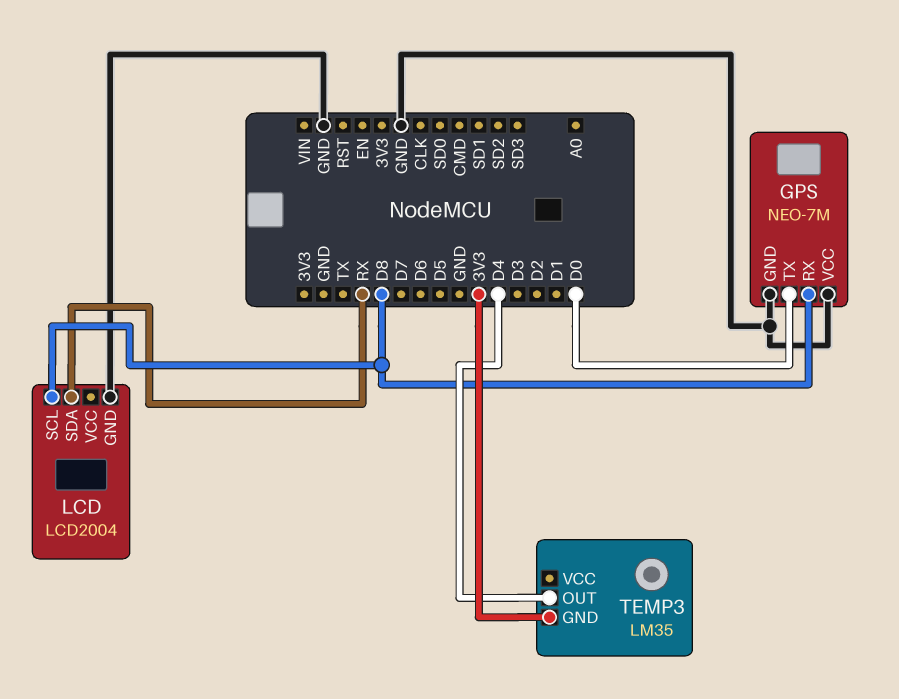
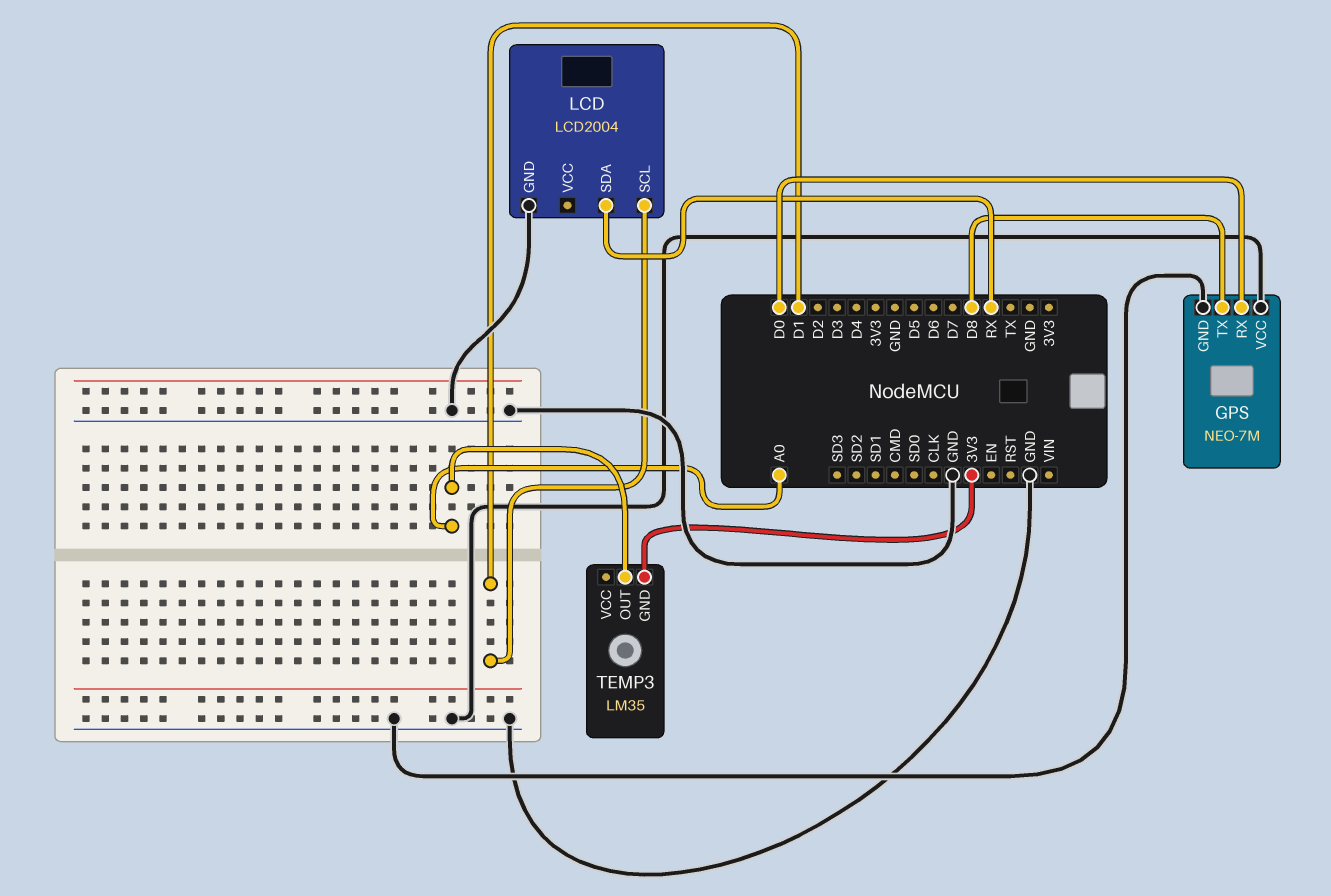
GPS pin RX: D8 -> D0
GPS pin TX: D0 -> D8
LCD pin SCL: D8 -> D1
TEMP3 pin OUT: D4 -> A0

